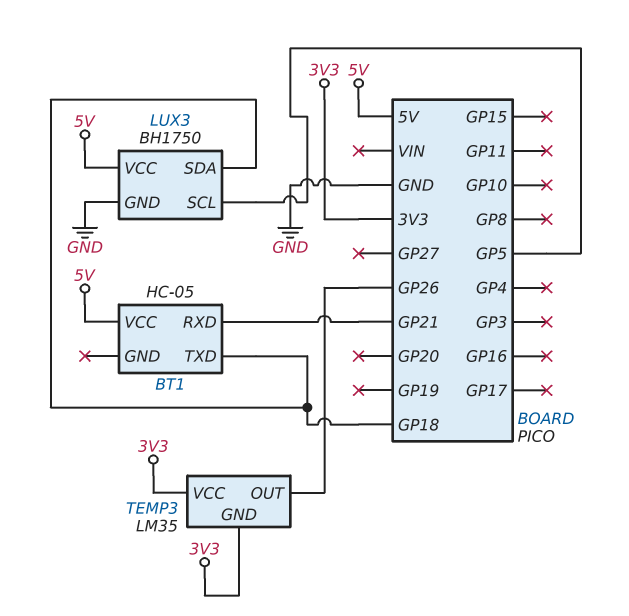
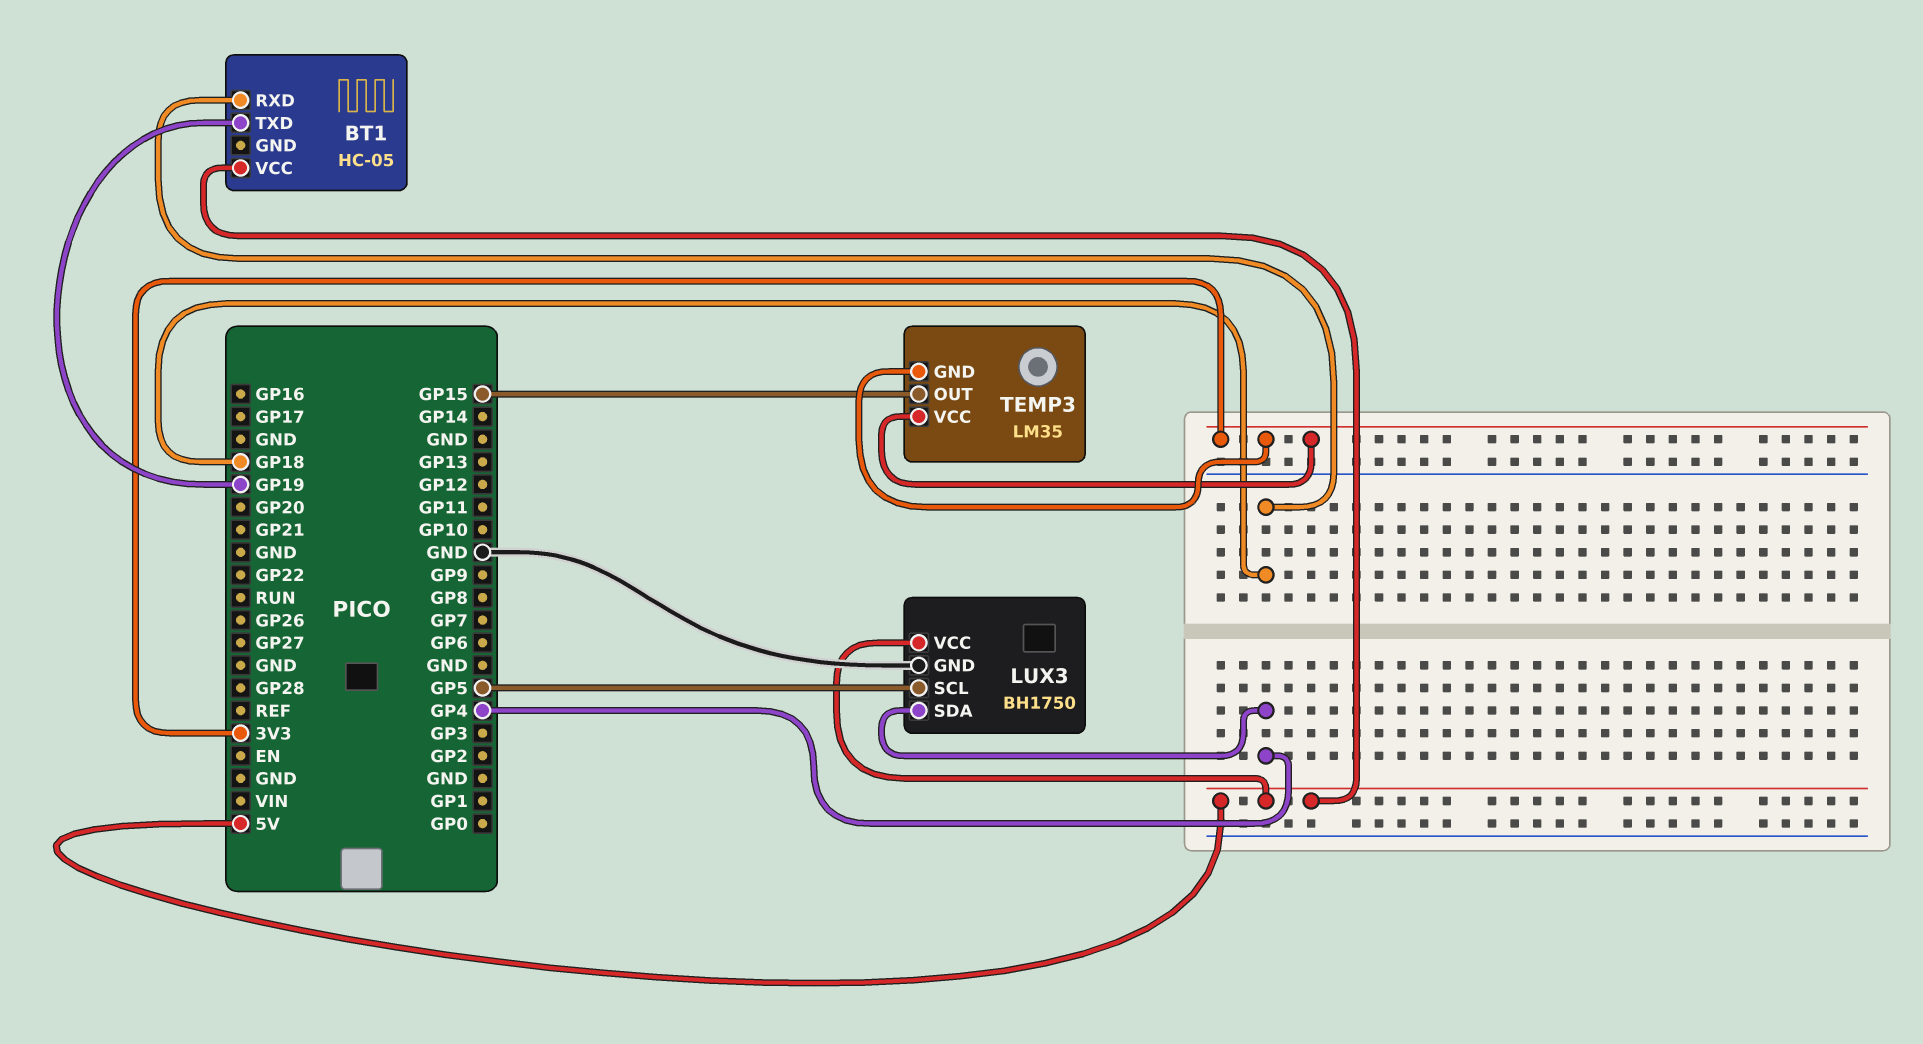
BT1 pin RXD: GP21 -> GP18
BT1 pin TXD: GP18 -> GP19
LUX3 pin SDA: GP18 -> GP4
TEMP3 pin OUT: GP26 -> GP15

